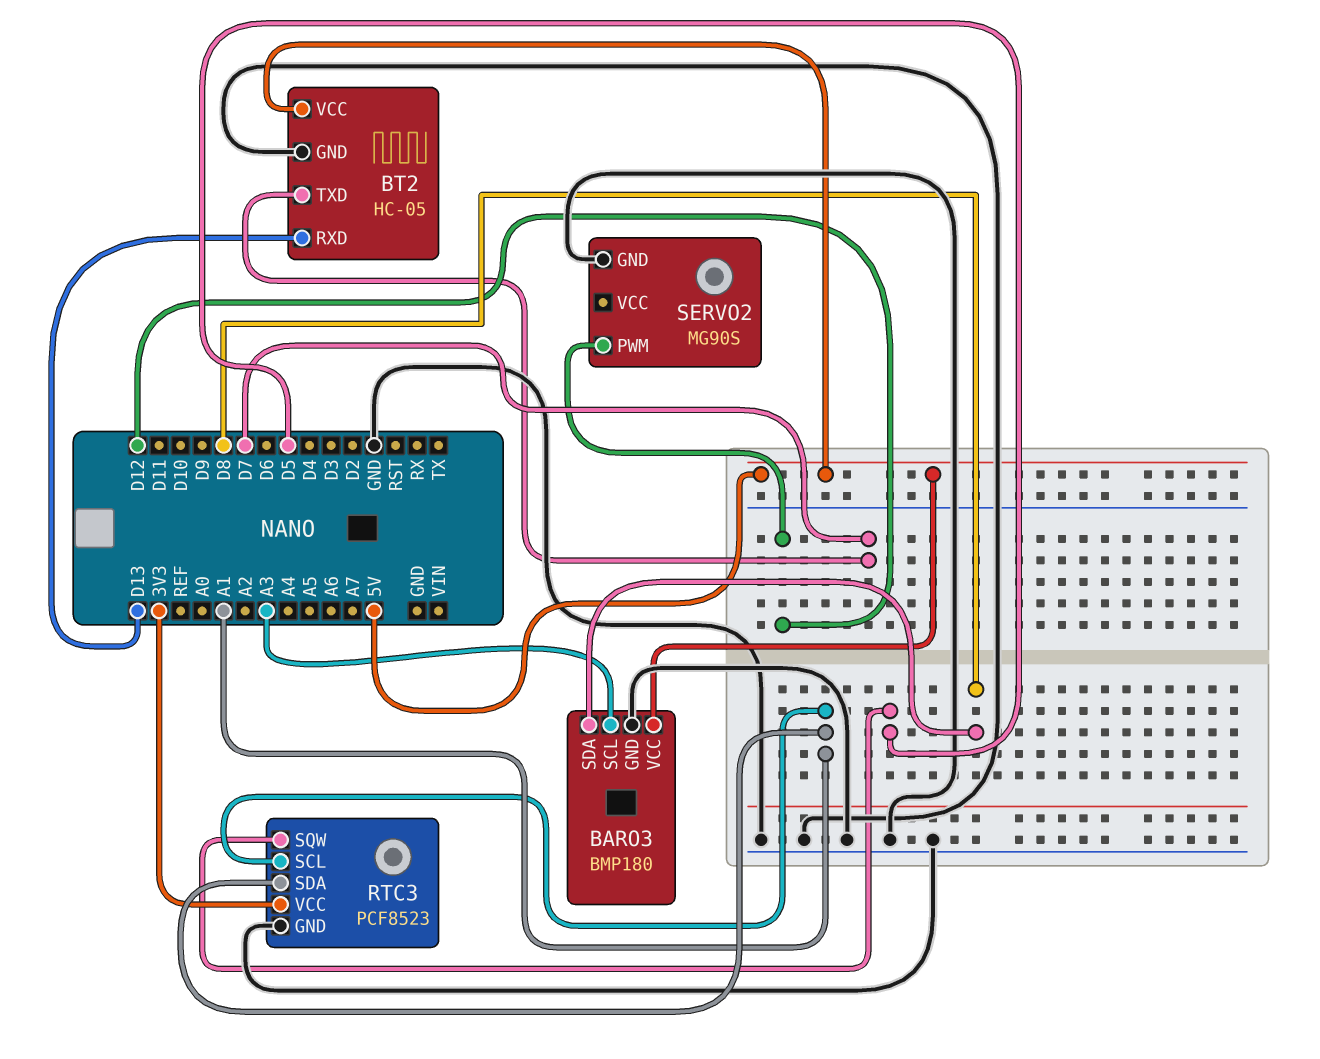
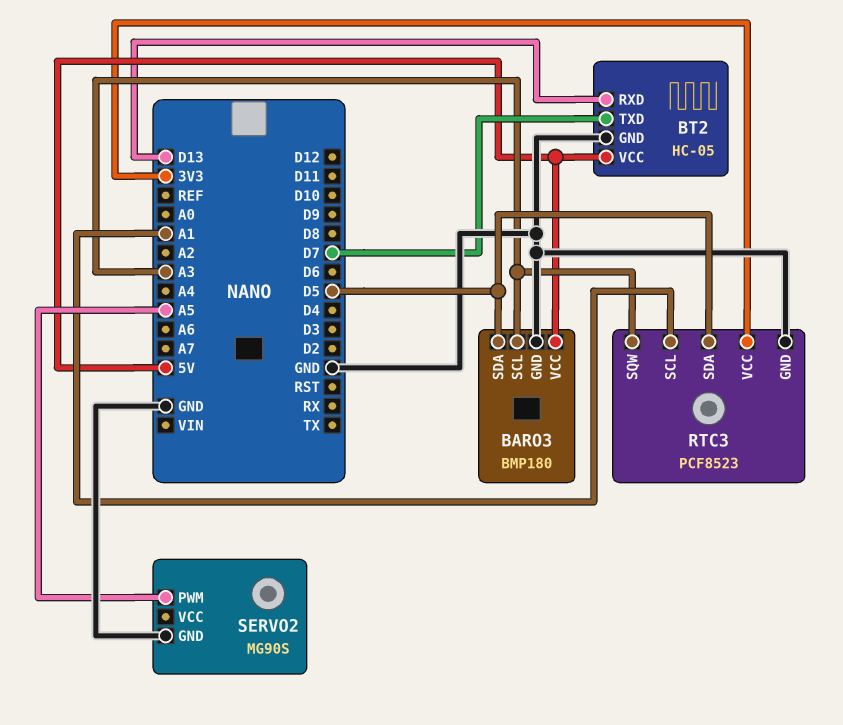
BARO3 pin SDA: D8 -> D5
RTC3 pin SDA: A1 -> D5
RTC3 pin SQW: D5 -> A3
SERVO2 pin PWM: D12 -> A5

